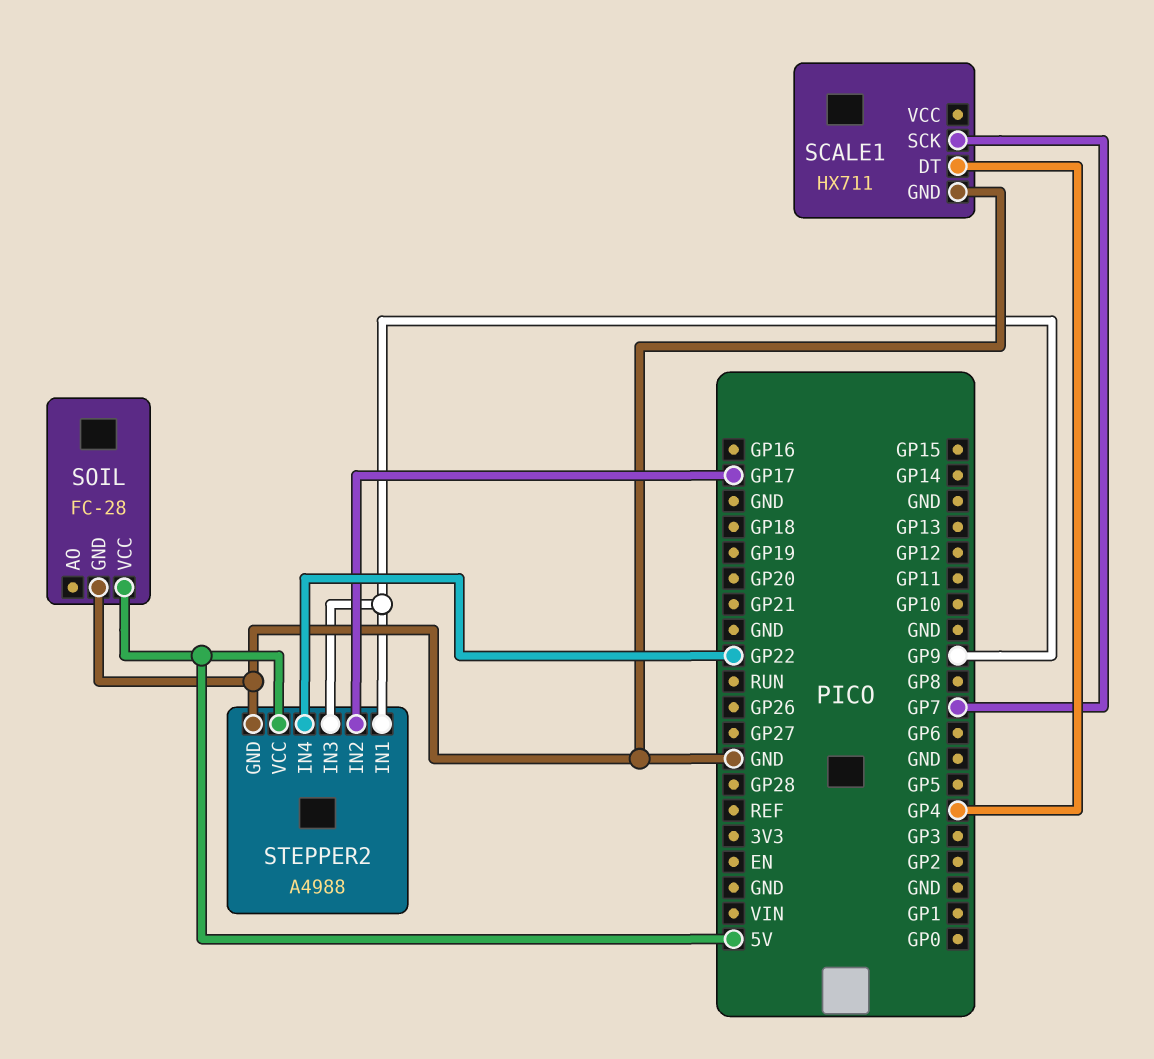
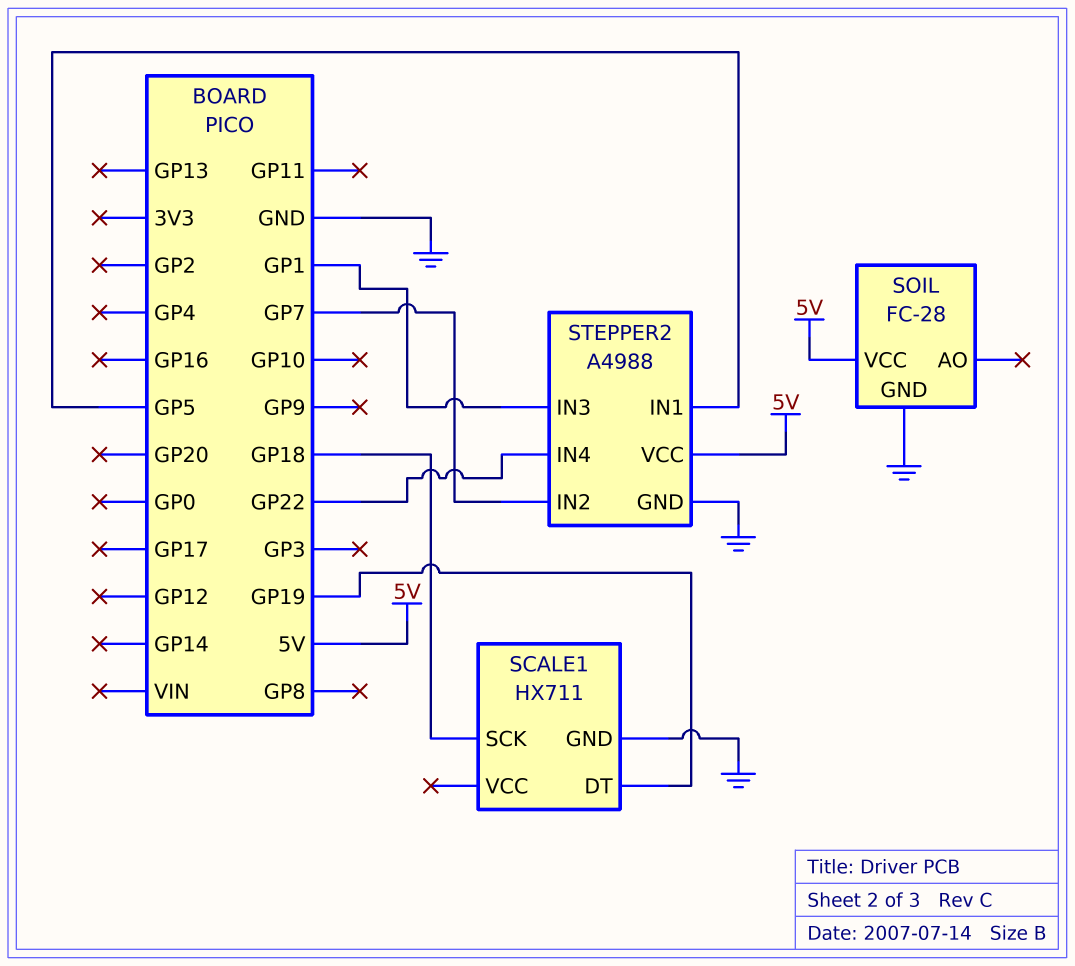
SCALE1 pin DT: GP4 -> GP19
SCALE1 pin SCK: GP7 -> GP18
STEPPER2 pin IN1: GP9 -> GP5
STEPPER2 pin IN2: GP17 -> GP7
STEPPER2 pin IN3: GP9 -> GP1

